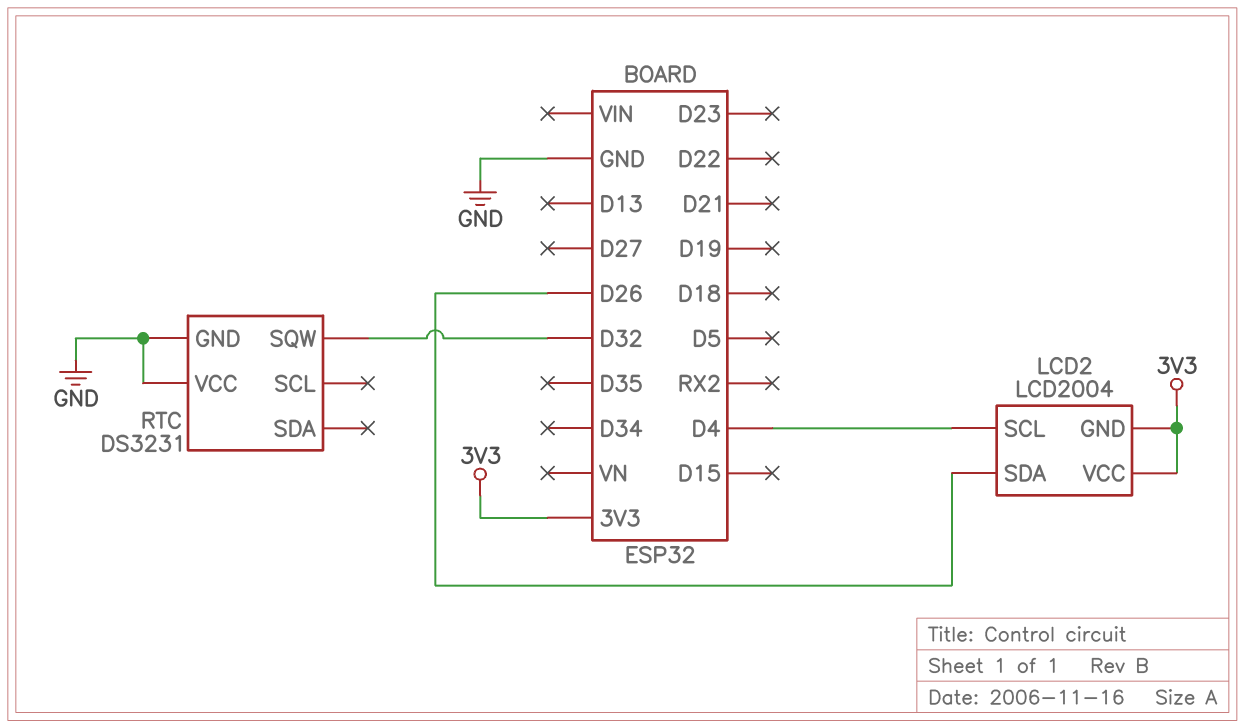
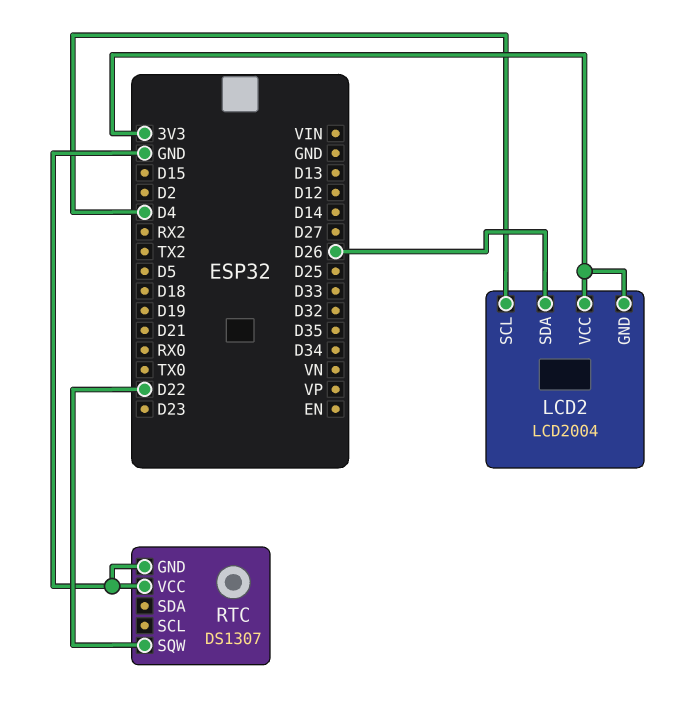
RTC: DS3231 -> DS1307
RTC pin SQW: D32 -> D22

